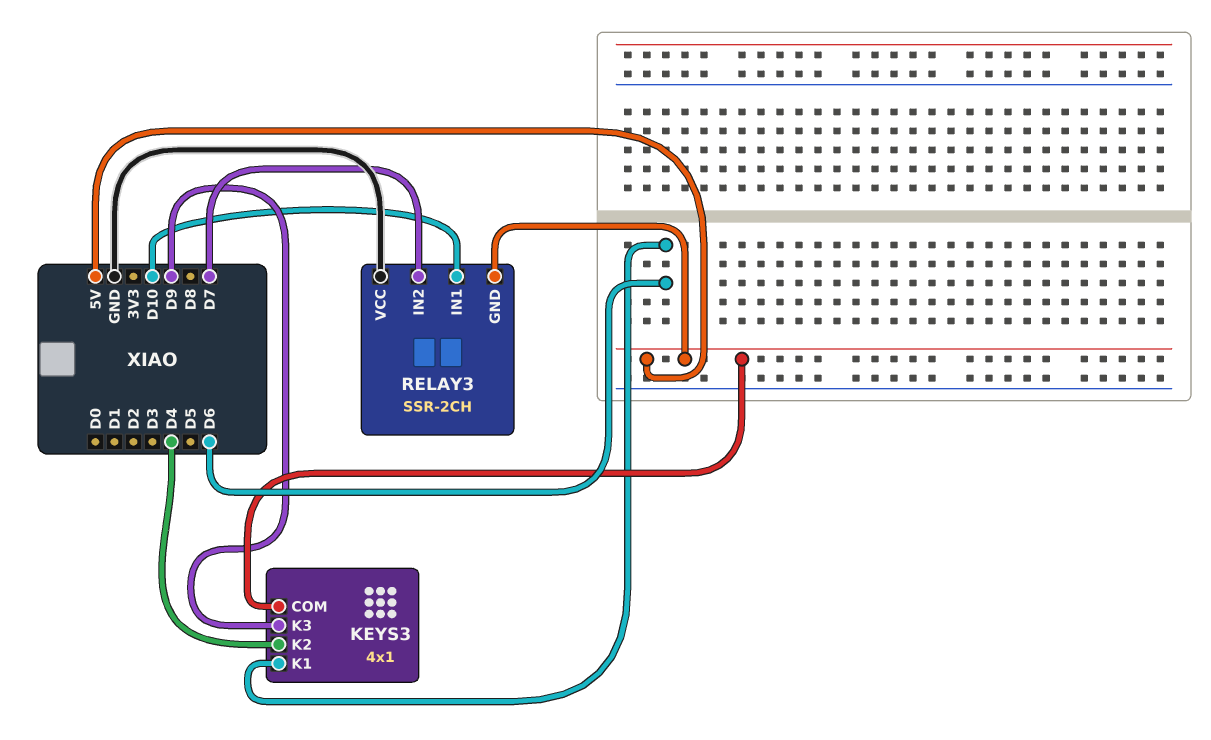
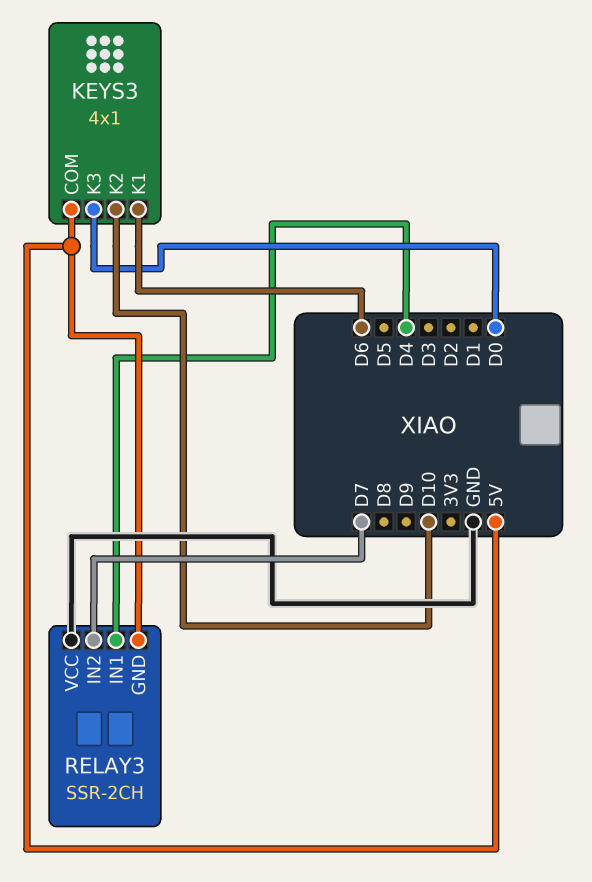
KEYS3 pin K2: D4 -> D10
KEYS3 pin K3: D9 -> D0
RELAY3 pin IN1: D10 -> D4

